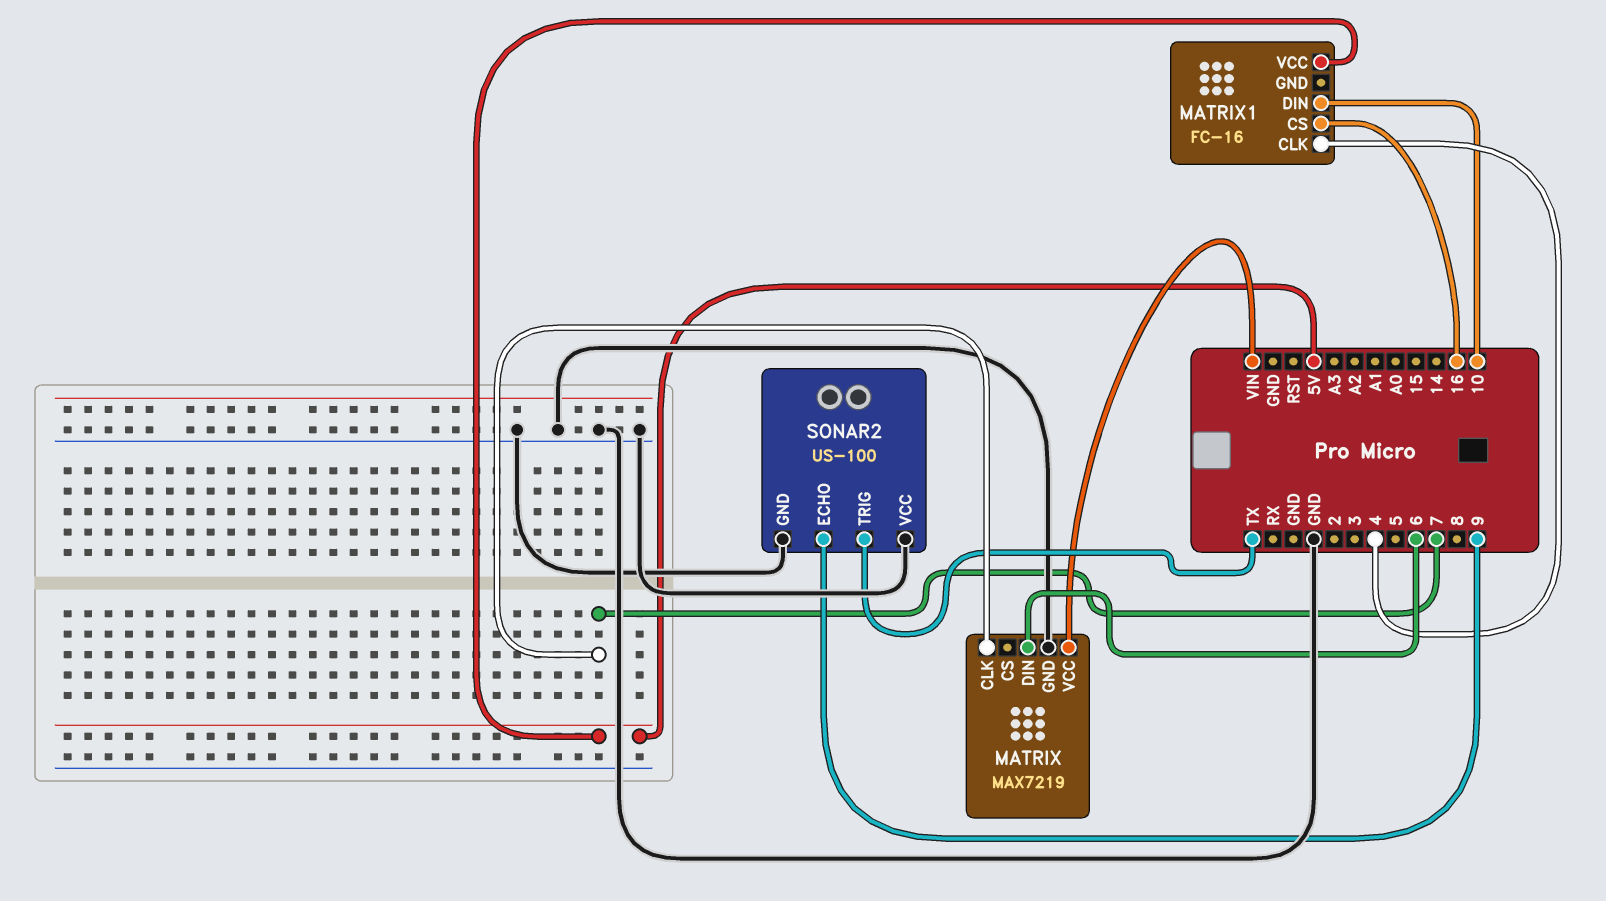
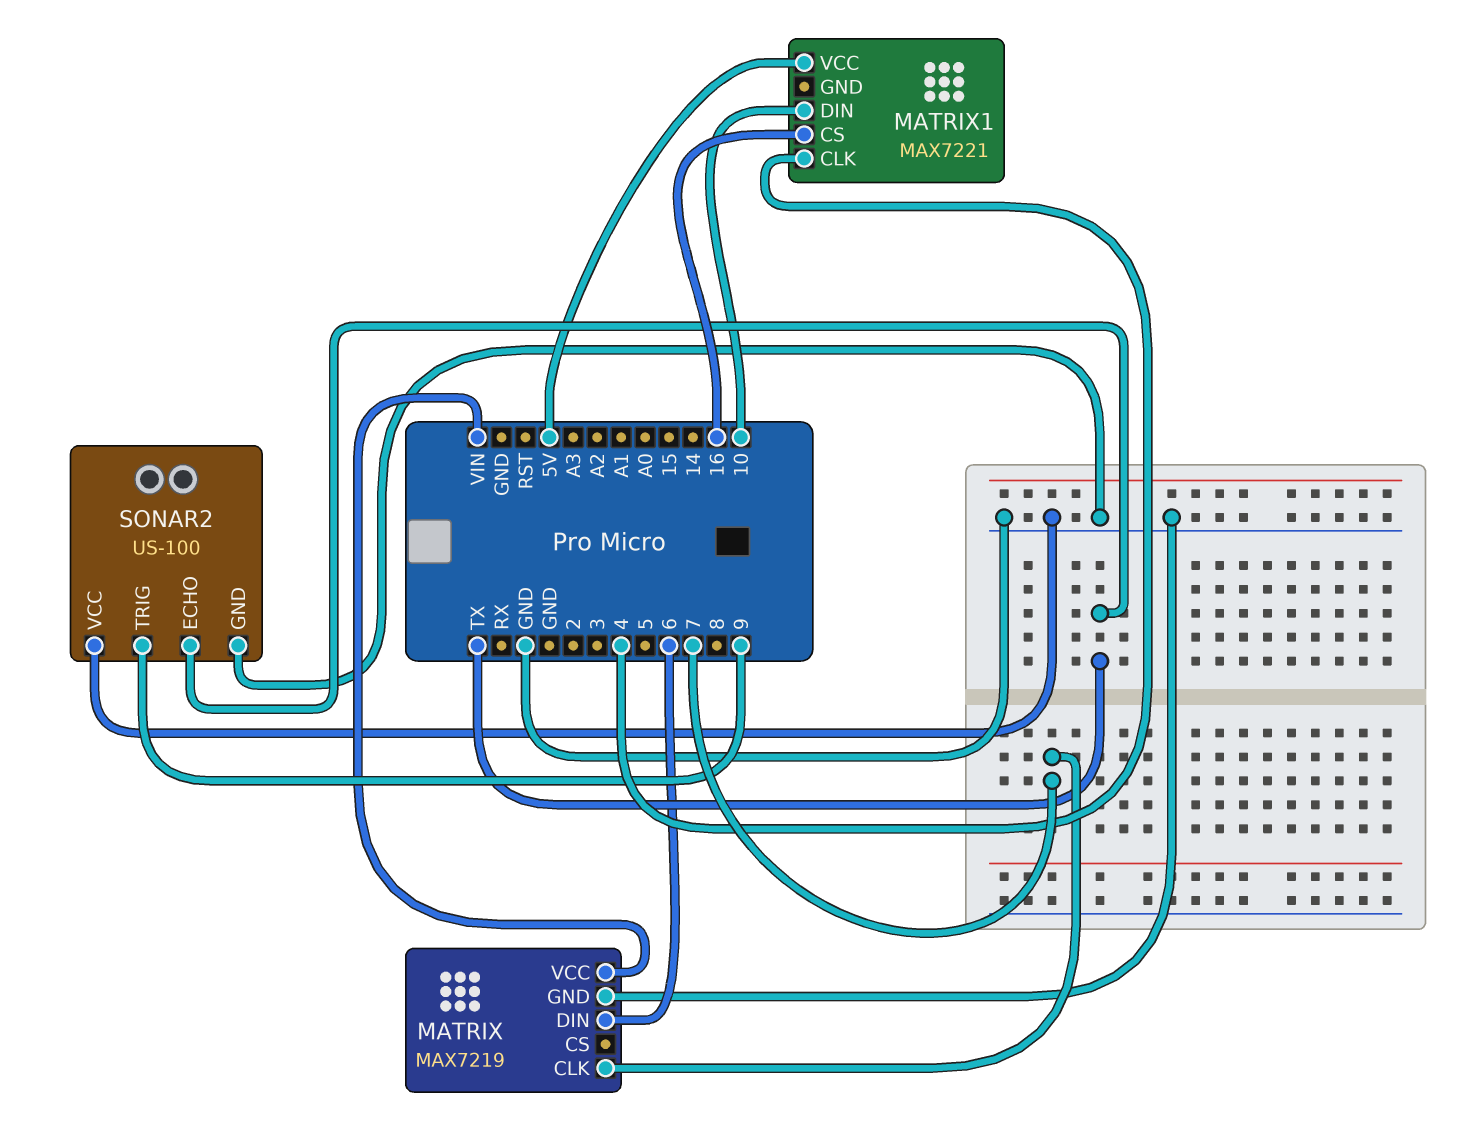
MATRIX1: FC-16 -> MAX7221
SONAR2 pin ECHO: 9 -> TX
SONAR2 pin TRIG: TX -> 9

